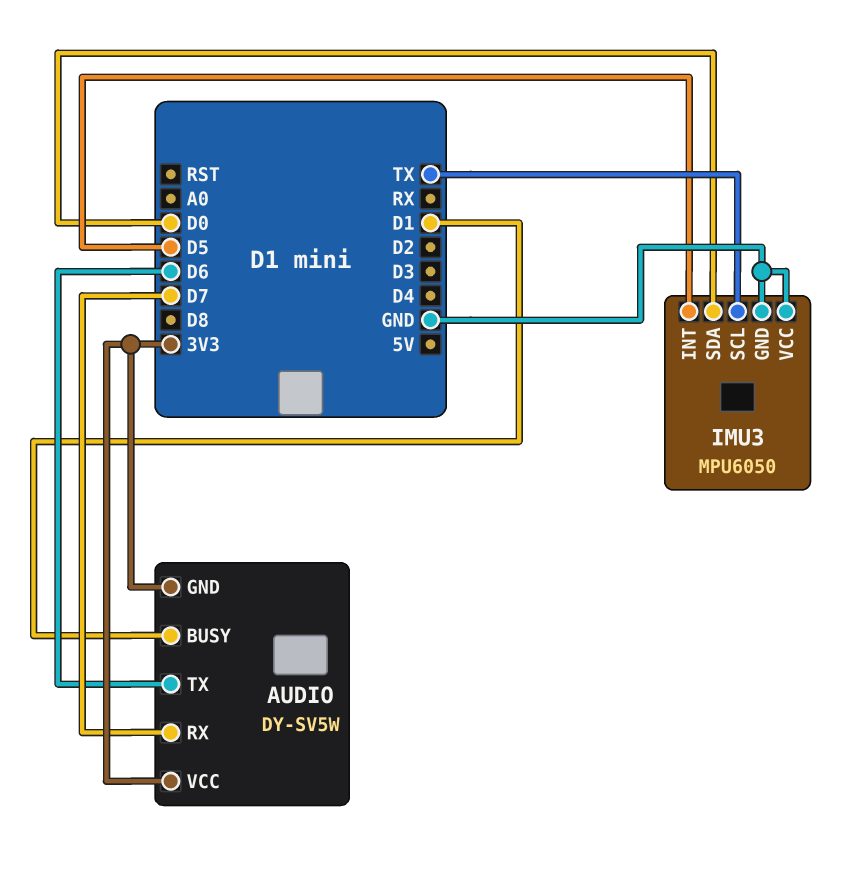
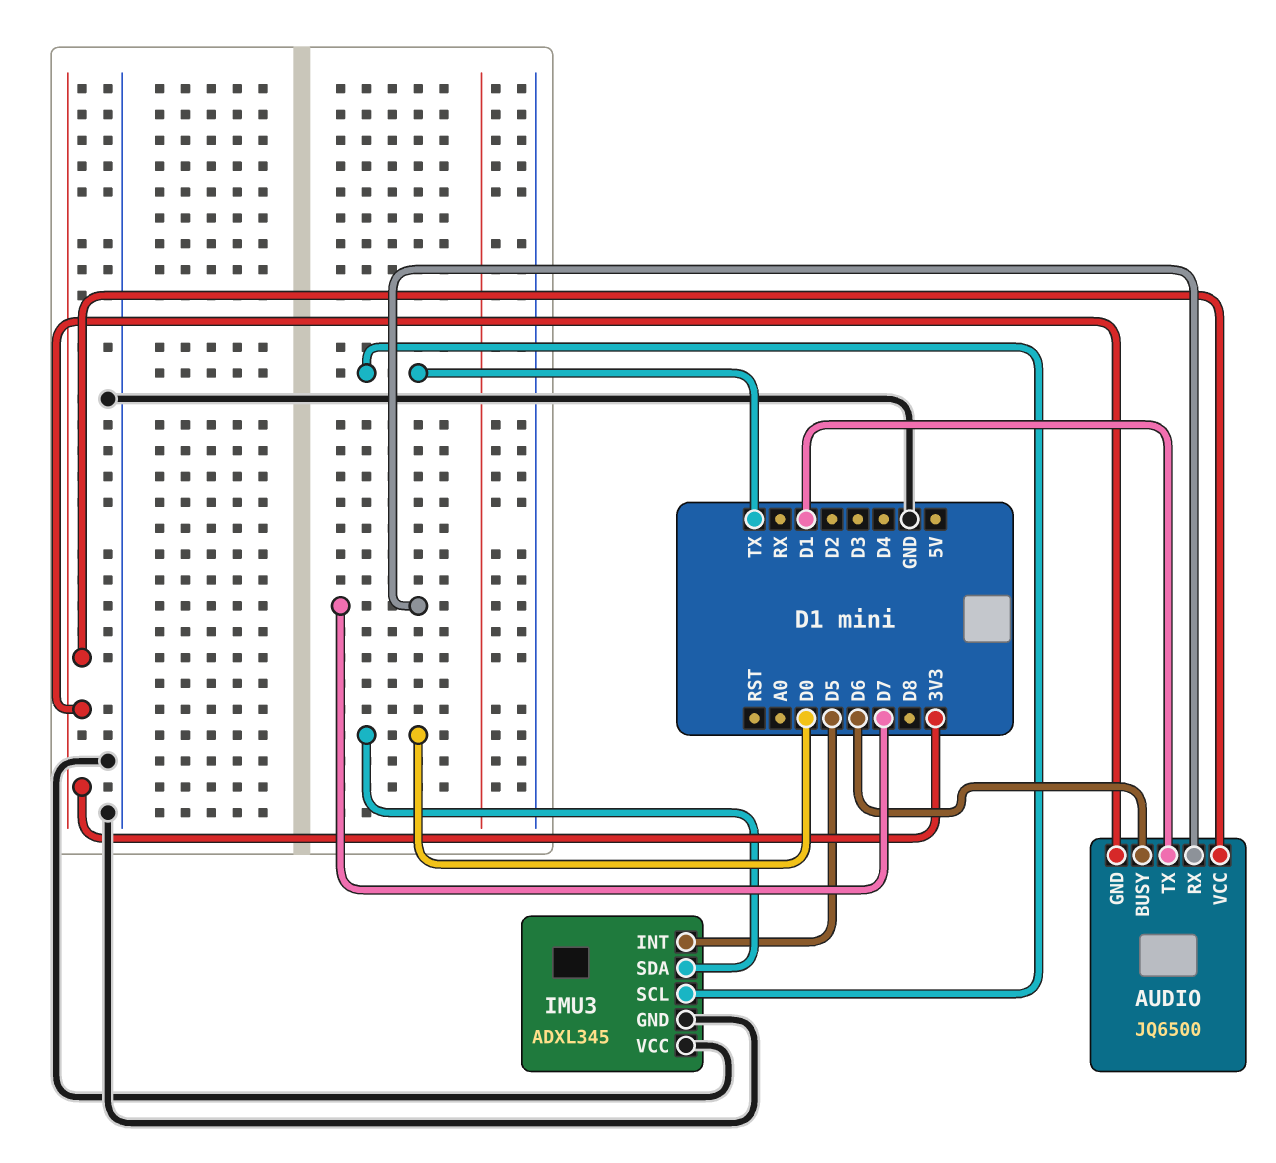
AUDIO: DY-SV5W -> JQ6500
AUDIO pin BUSY: D1 -> D6
AUDIO pin TX: D6 -> D1
IMU3: MPU6050 -> ADXL345

